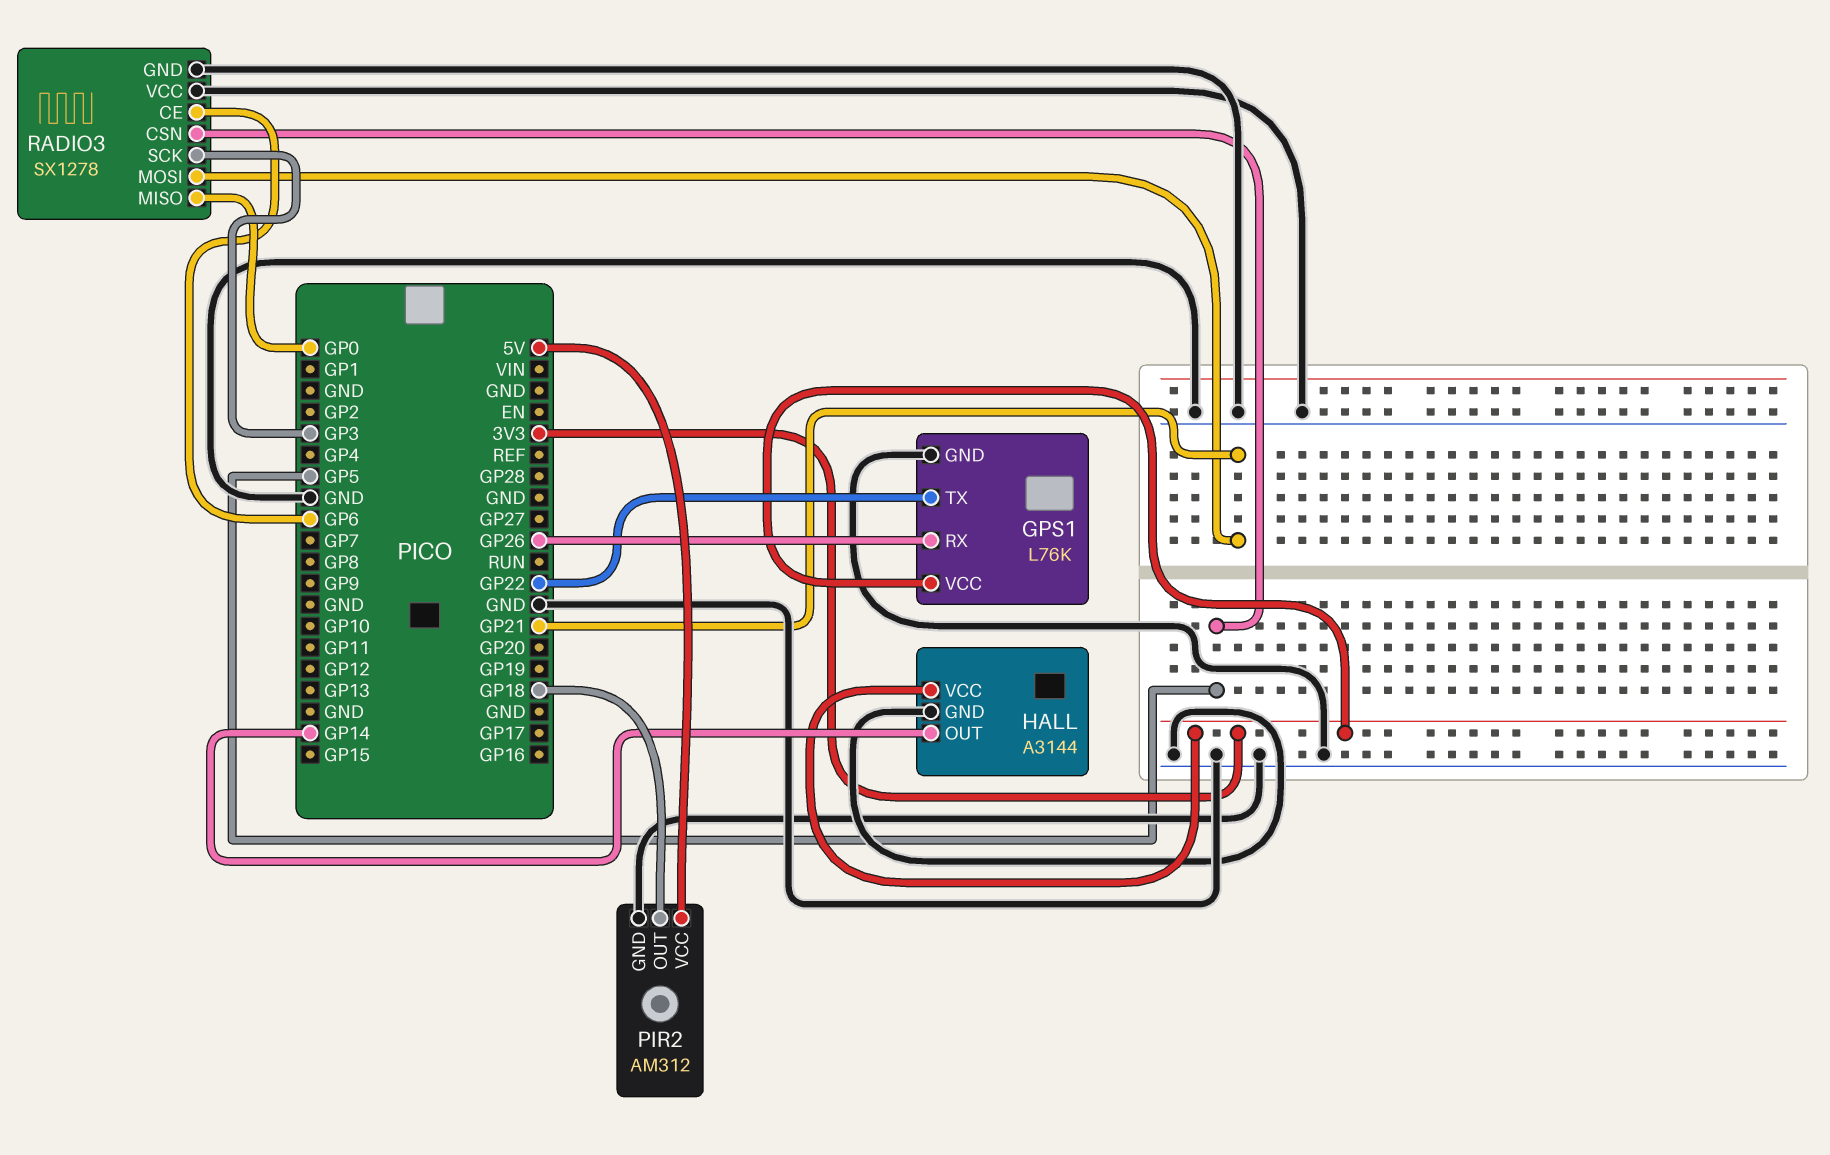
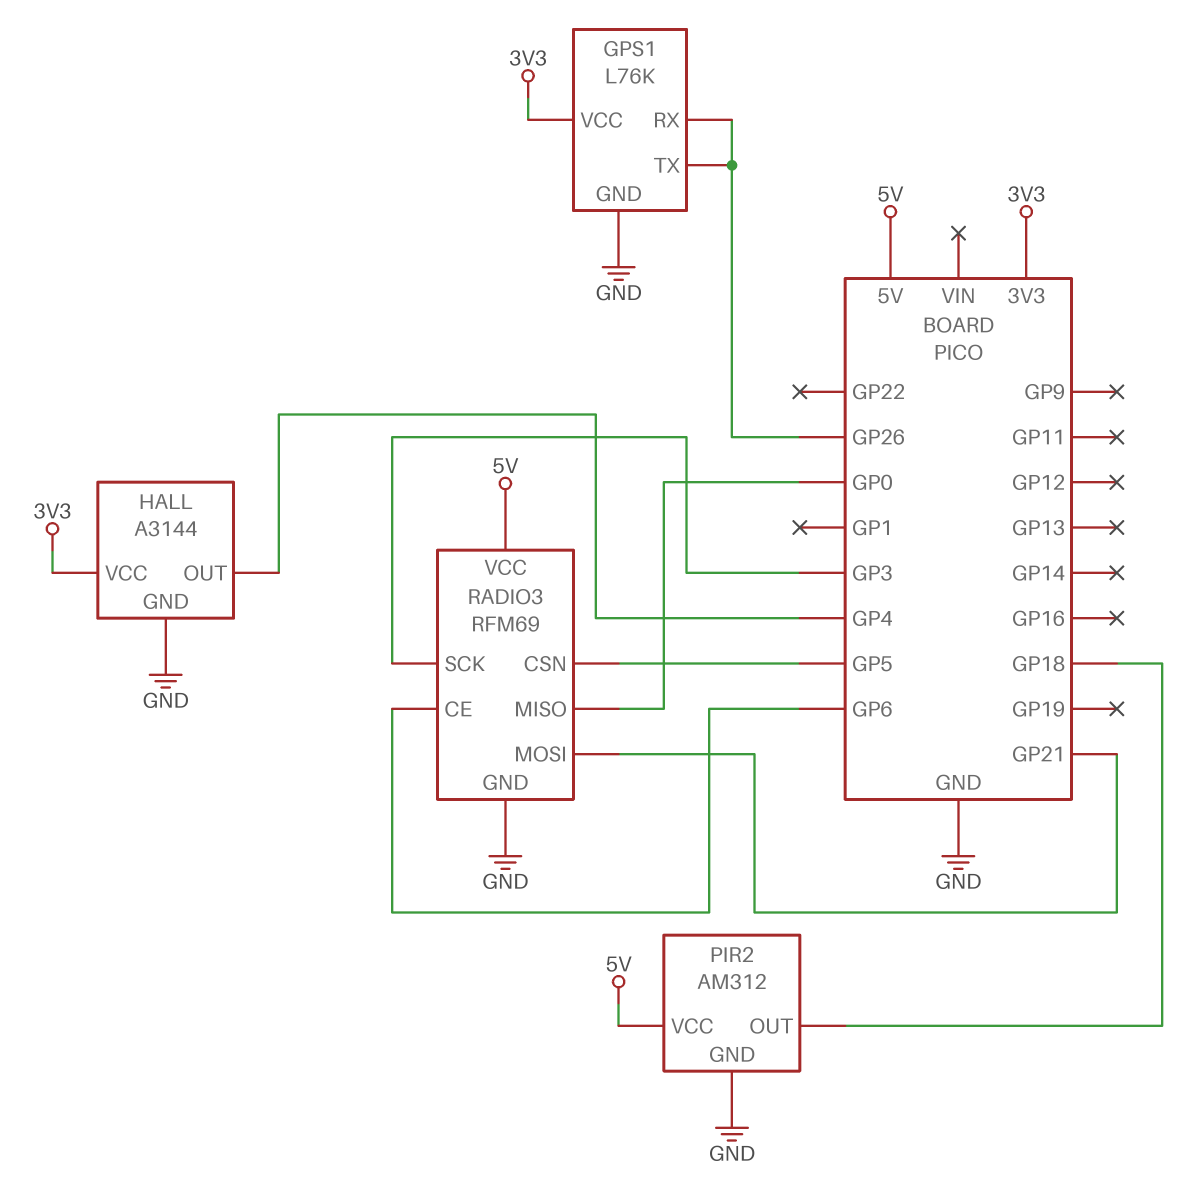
GPS1 pin TX: GP22 -> GP26
HALL pin OUT: GP14 -> GP4
RADIO3: SX1278 -> RFM69
RADIO3 pin VCC: GND -> 5V

